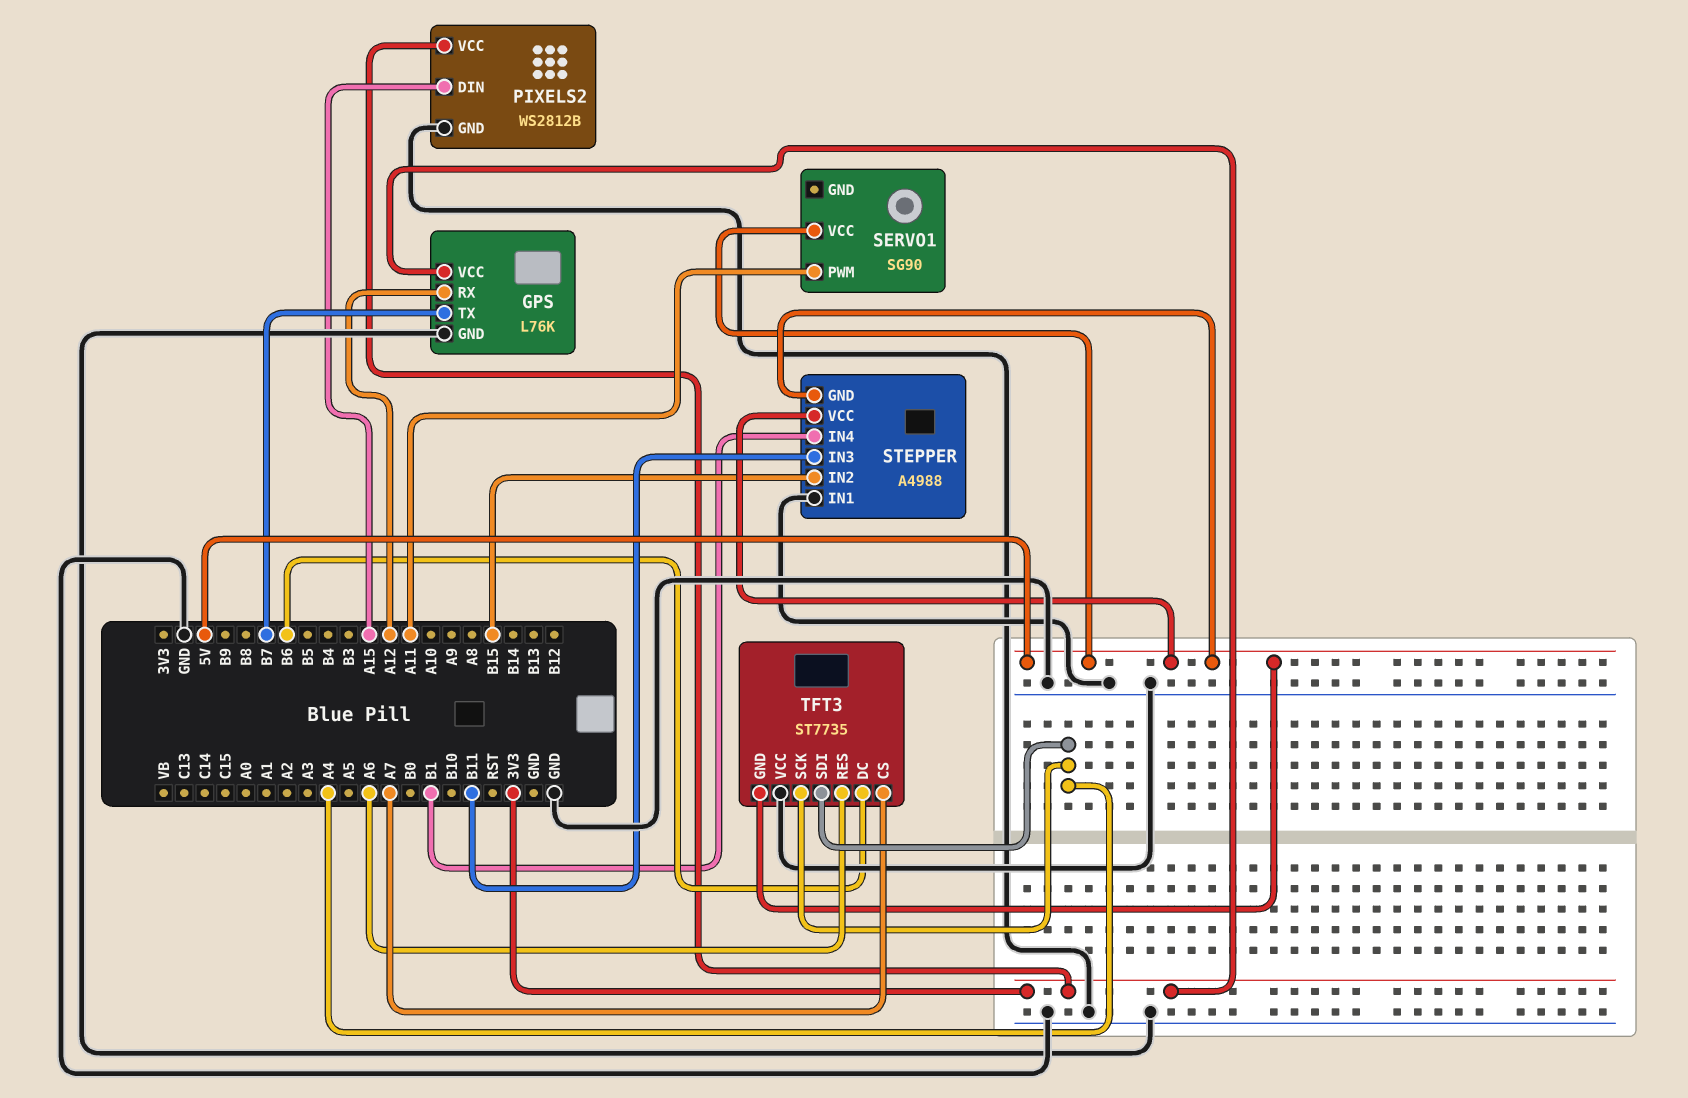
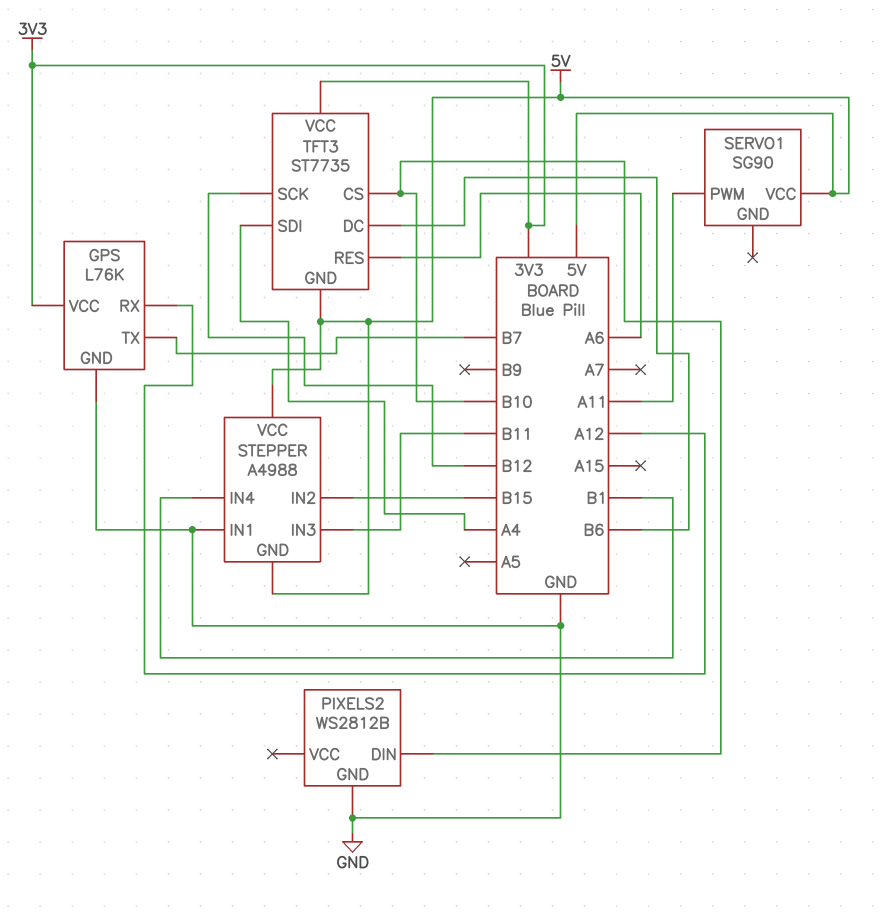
PIXELS2 pin DIN: A15 -> B10
PIXELS2 pin VCC: 3V3 -> none
TFT3 pin CS: A7 -> B10
TFT3 pin SCK: A4 -> B12
TFT3 pin VCC: GND -> 3V3

